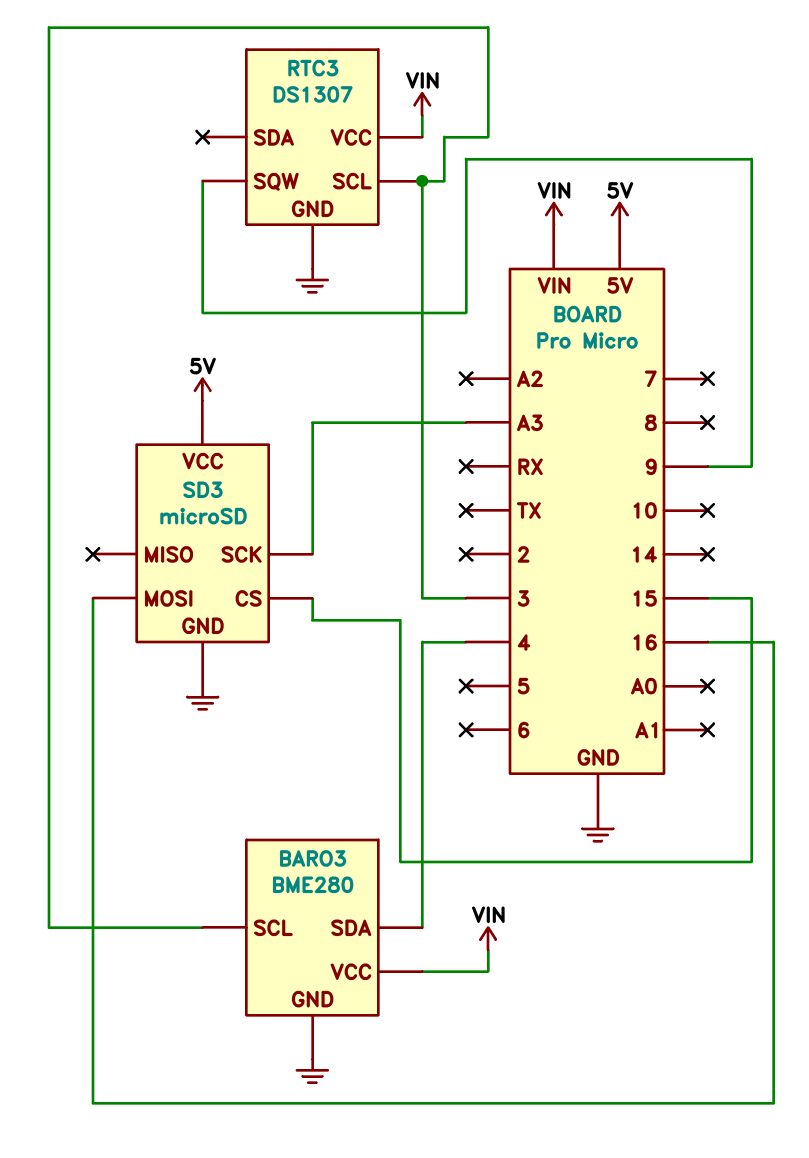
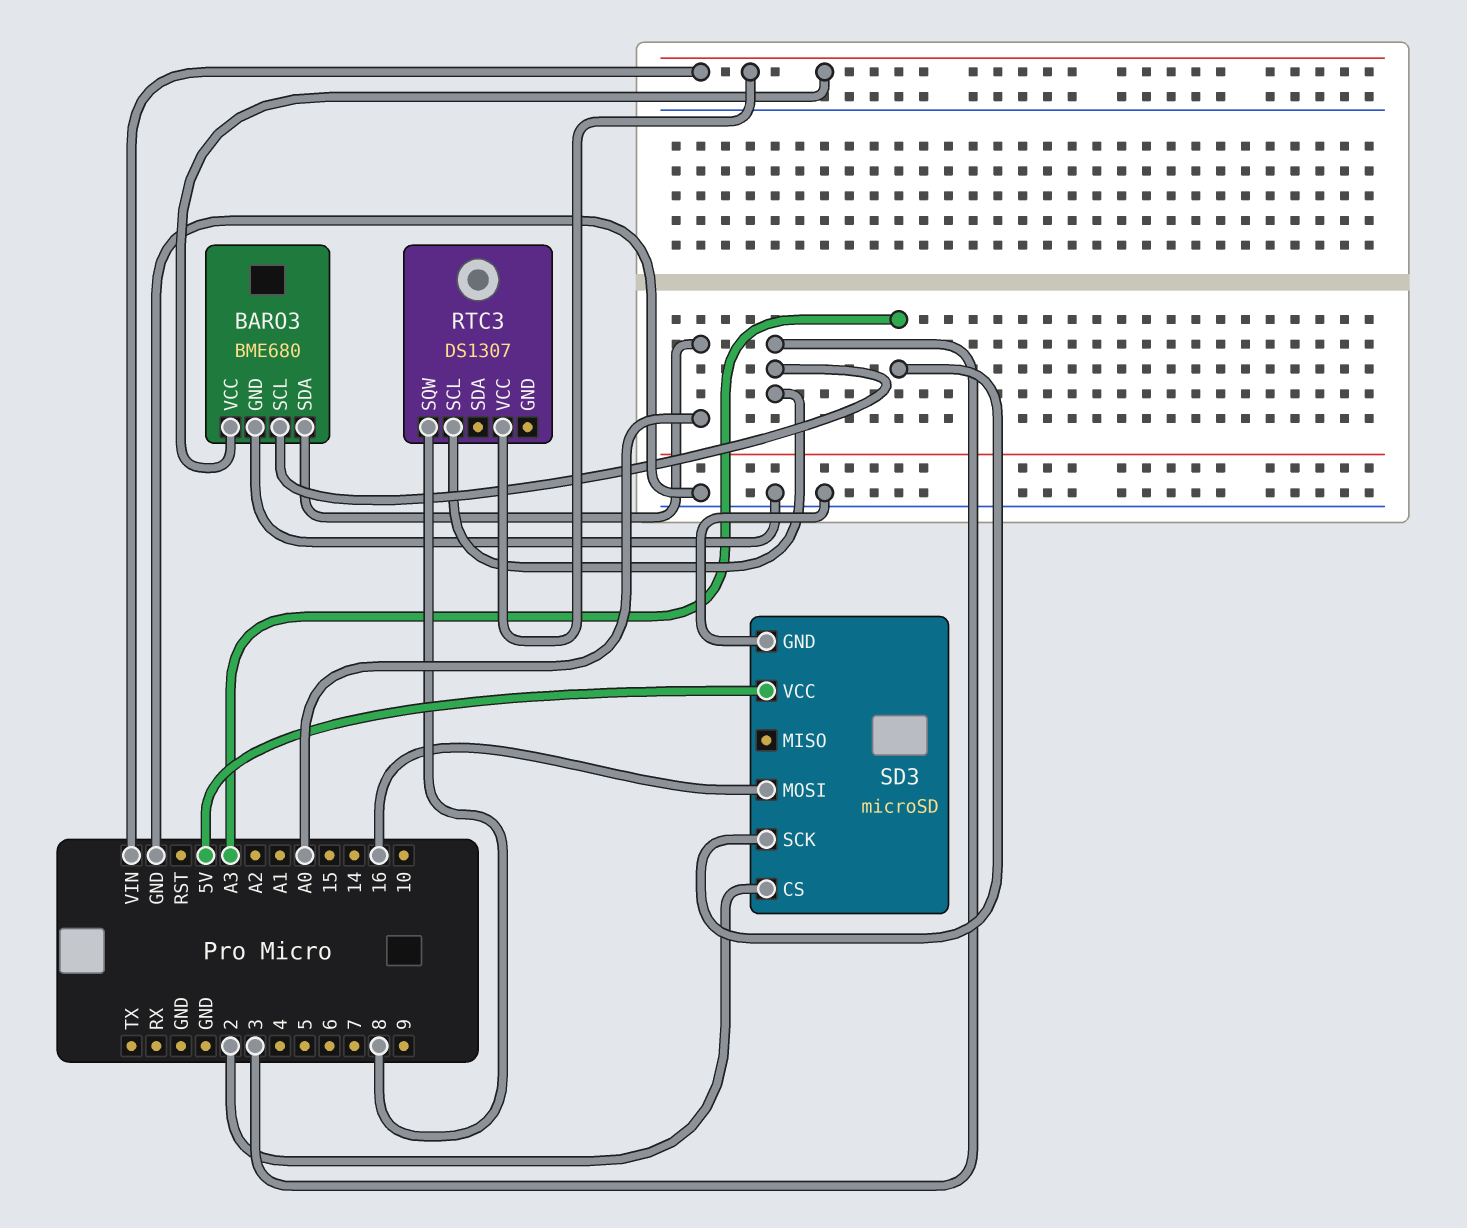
BARO3: BME280 -> BME680
BARO3 pin SDA: 4 -> A0
RTC3 pin GND: GND -> none
RTC3 pin SQW: 9 -> 8
SD3 pin CS: 15 -> 2

